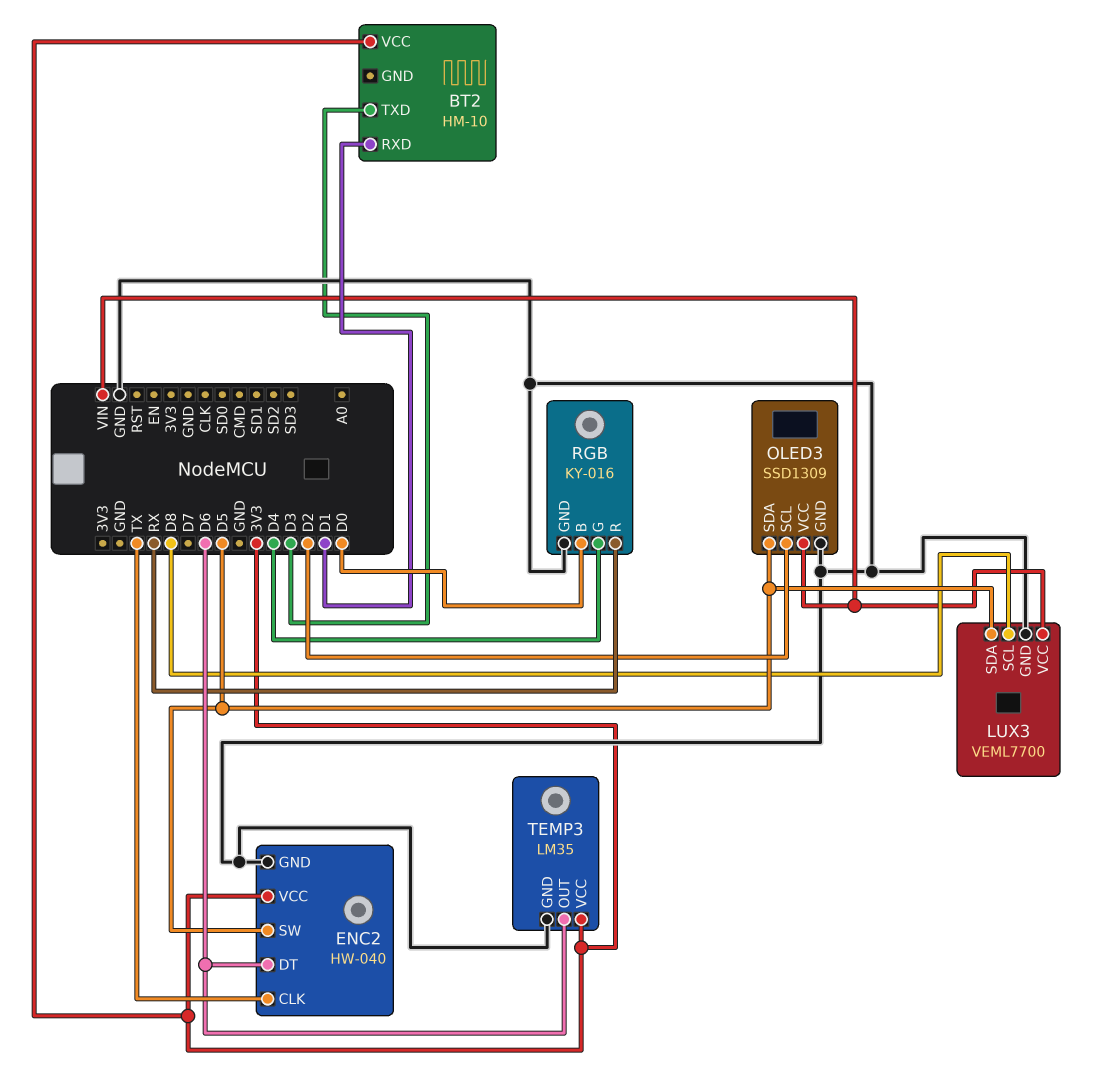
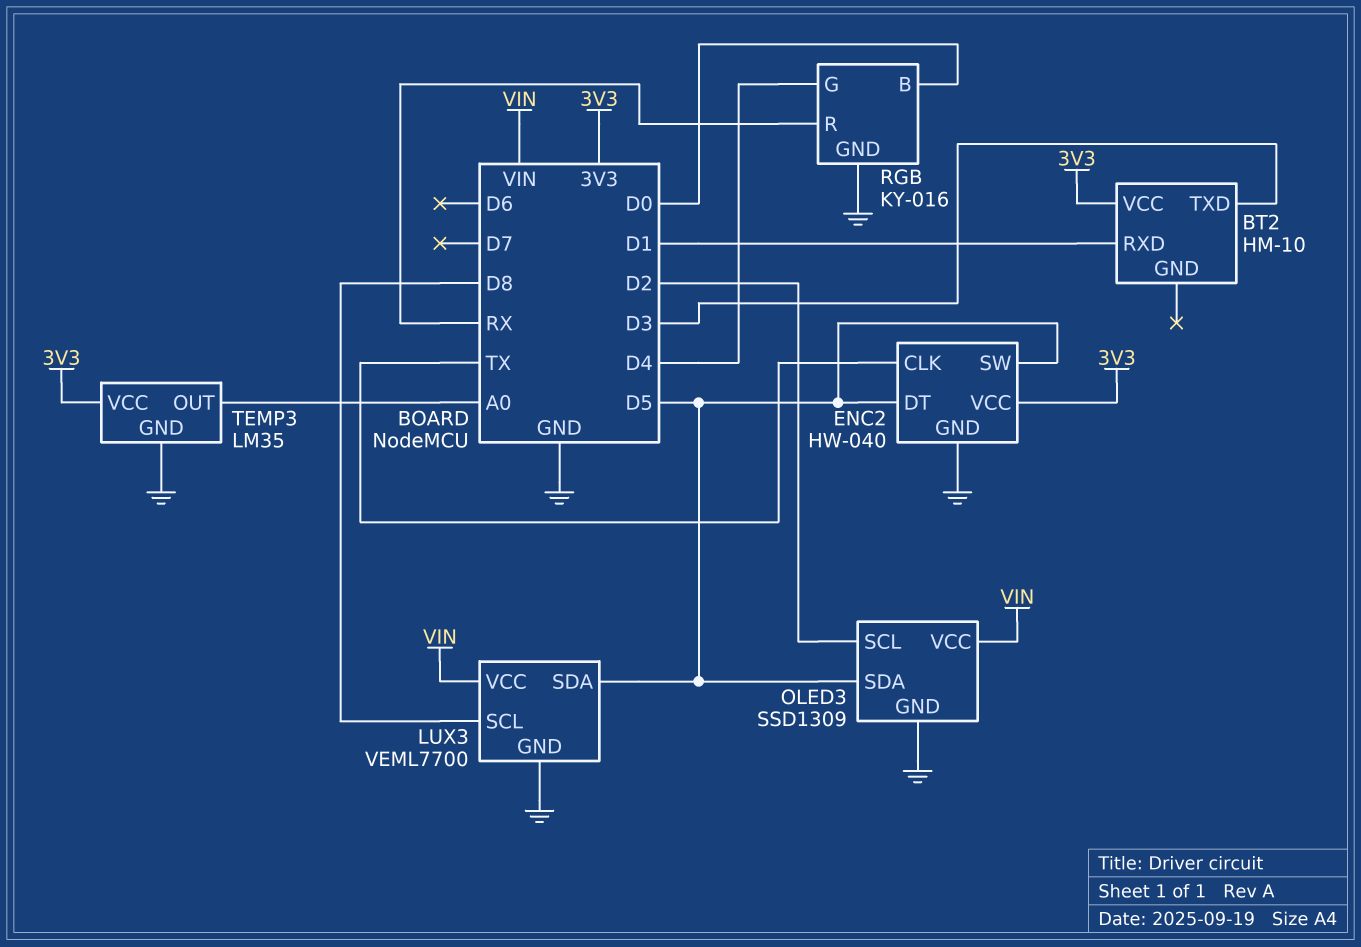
ENC2 pin DT: D6 -> D5
TEMP3 pin OUT: D6 -> A0

